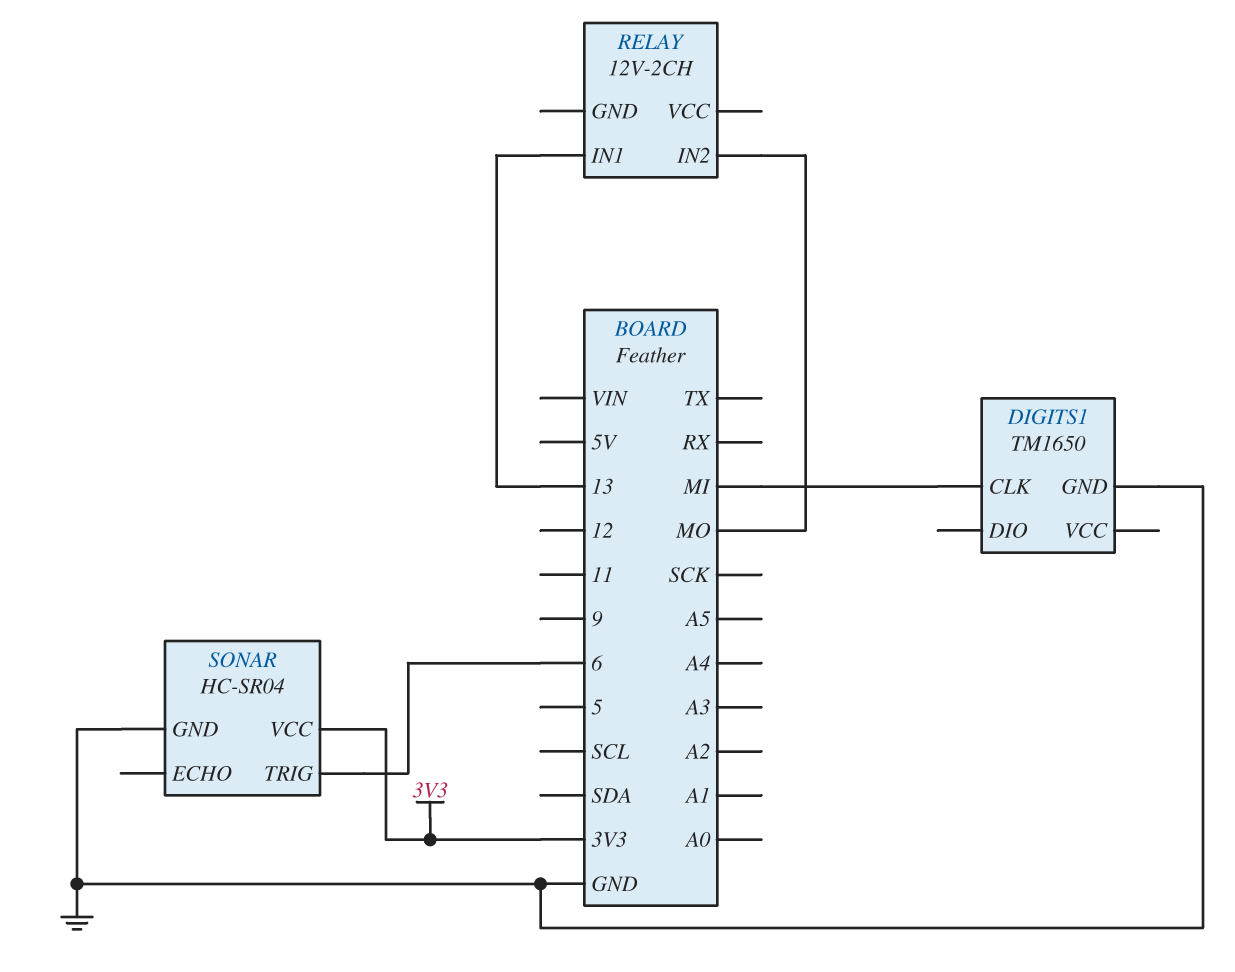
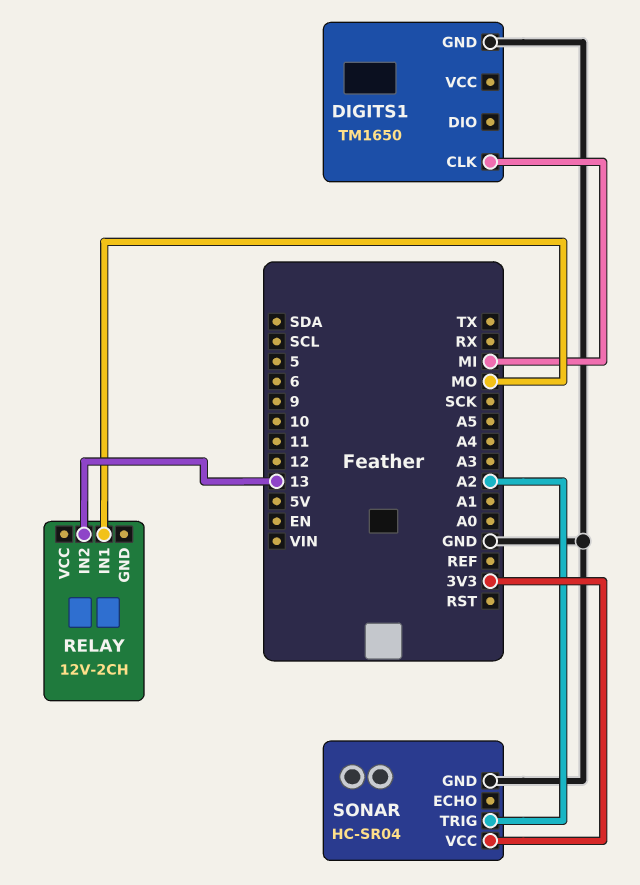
RELAY pin IN1: 13 -> MO
RELAY pin IN2: MO -> 13
SONAR pin TRIG: 6 -> A2

